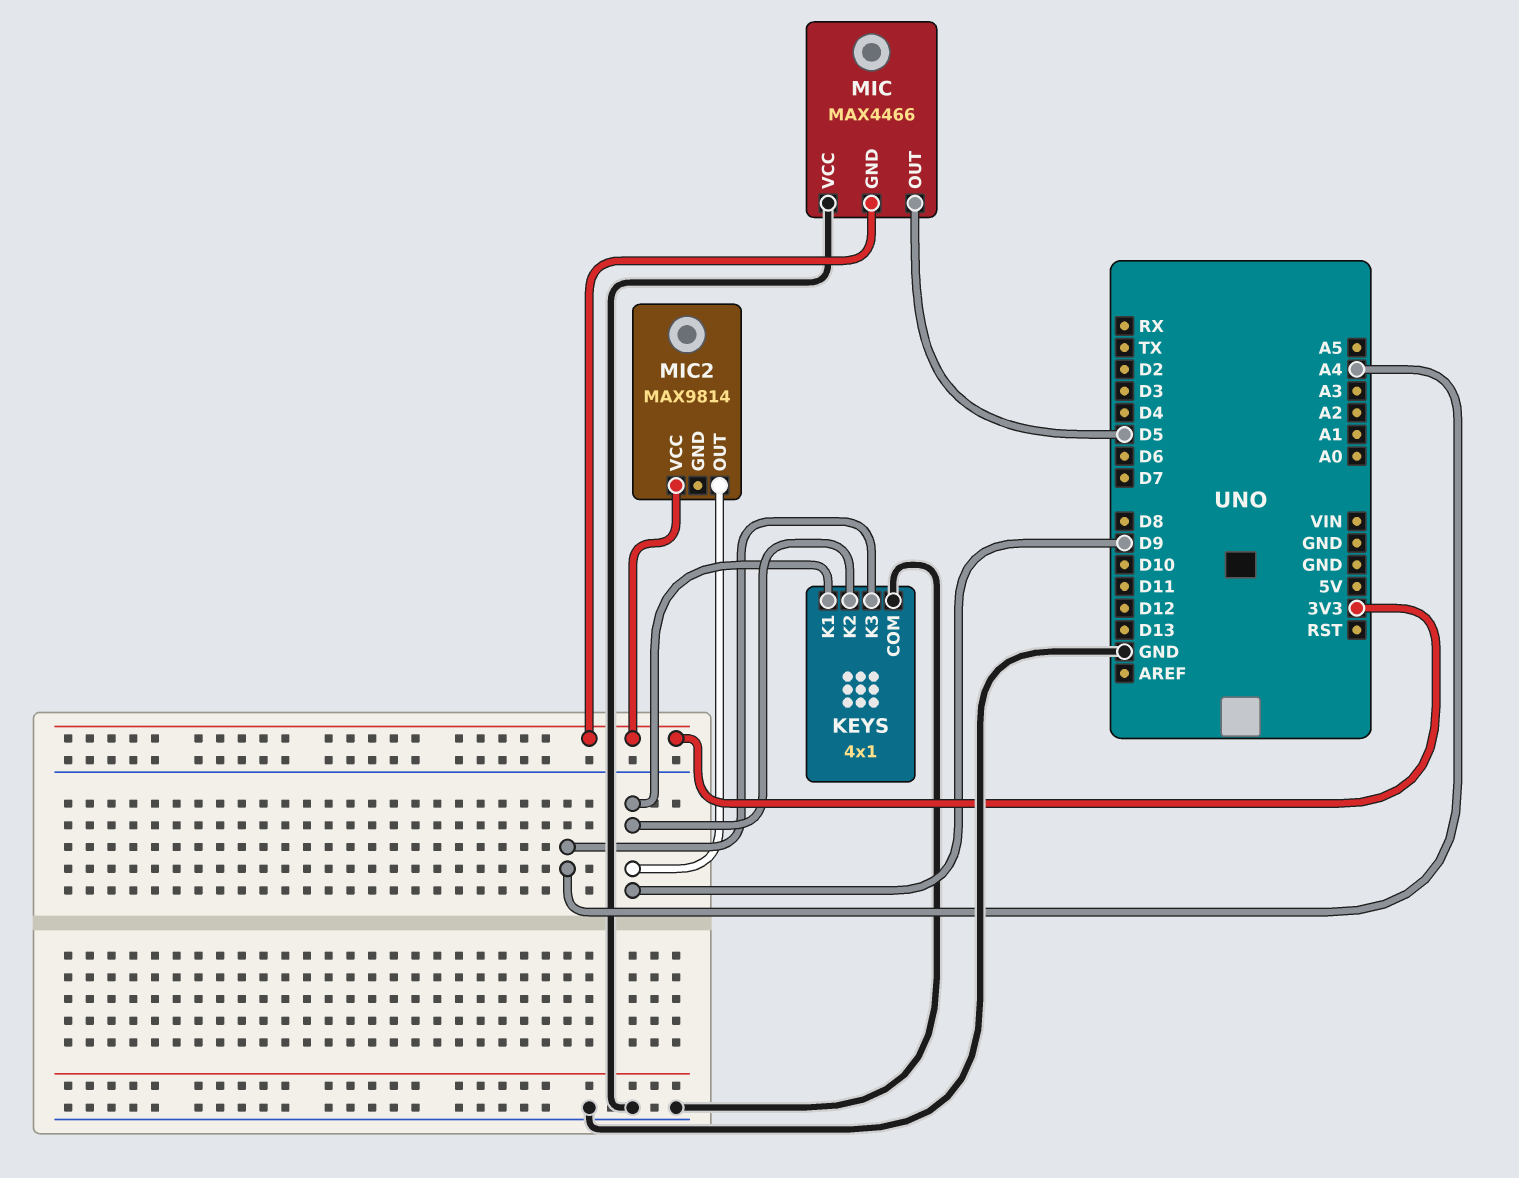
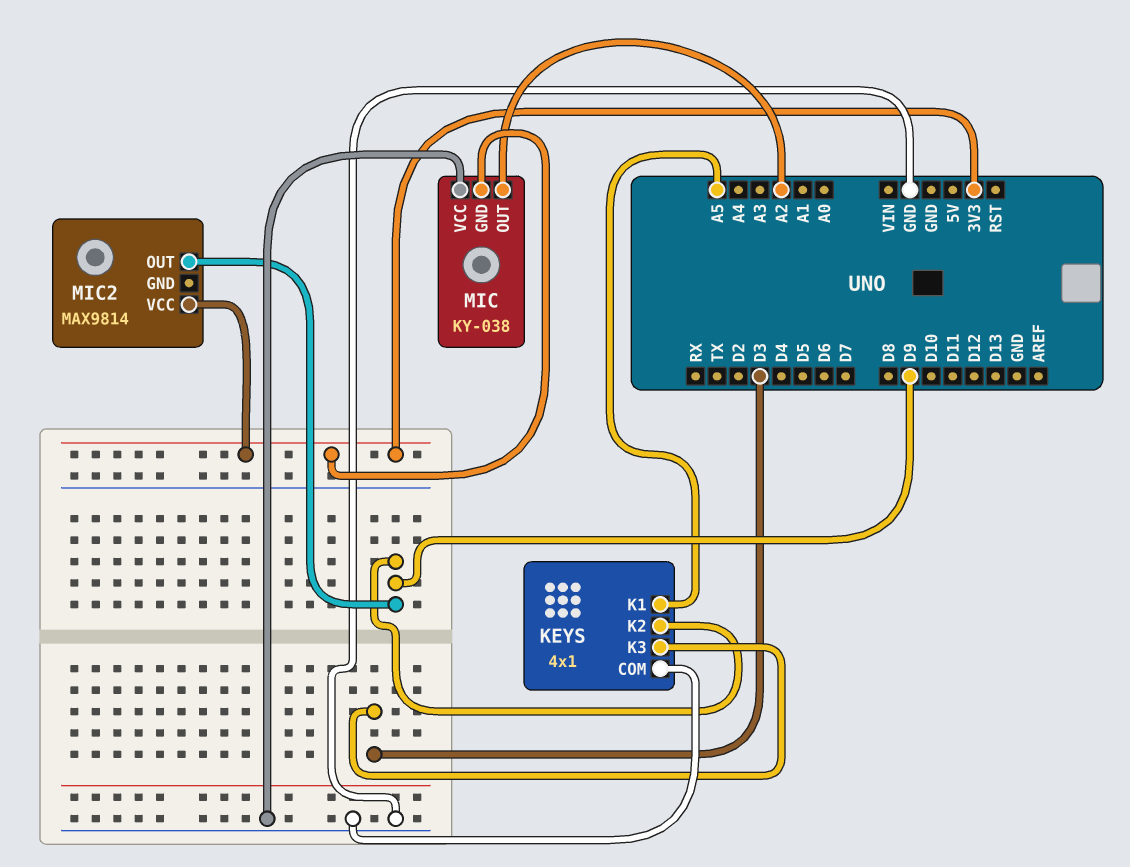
KEYS pin K1: D9 -> A5
KEYS pin K3: A4 -> D3
MIC: MAX4466 -> KY-038
MIC pin OUT: D5 -> A2

